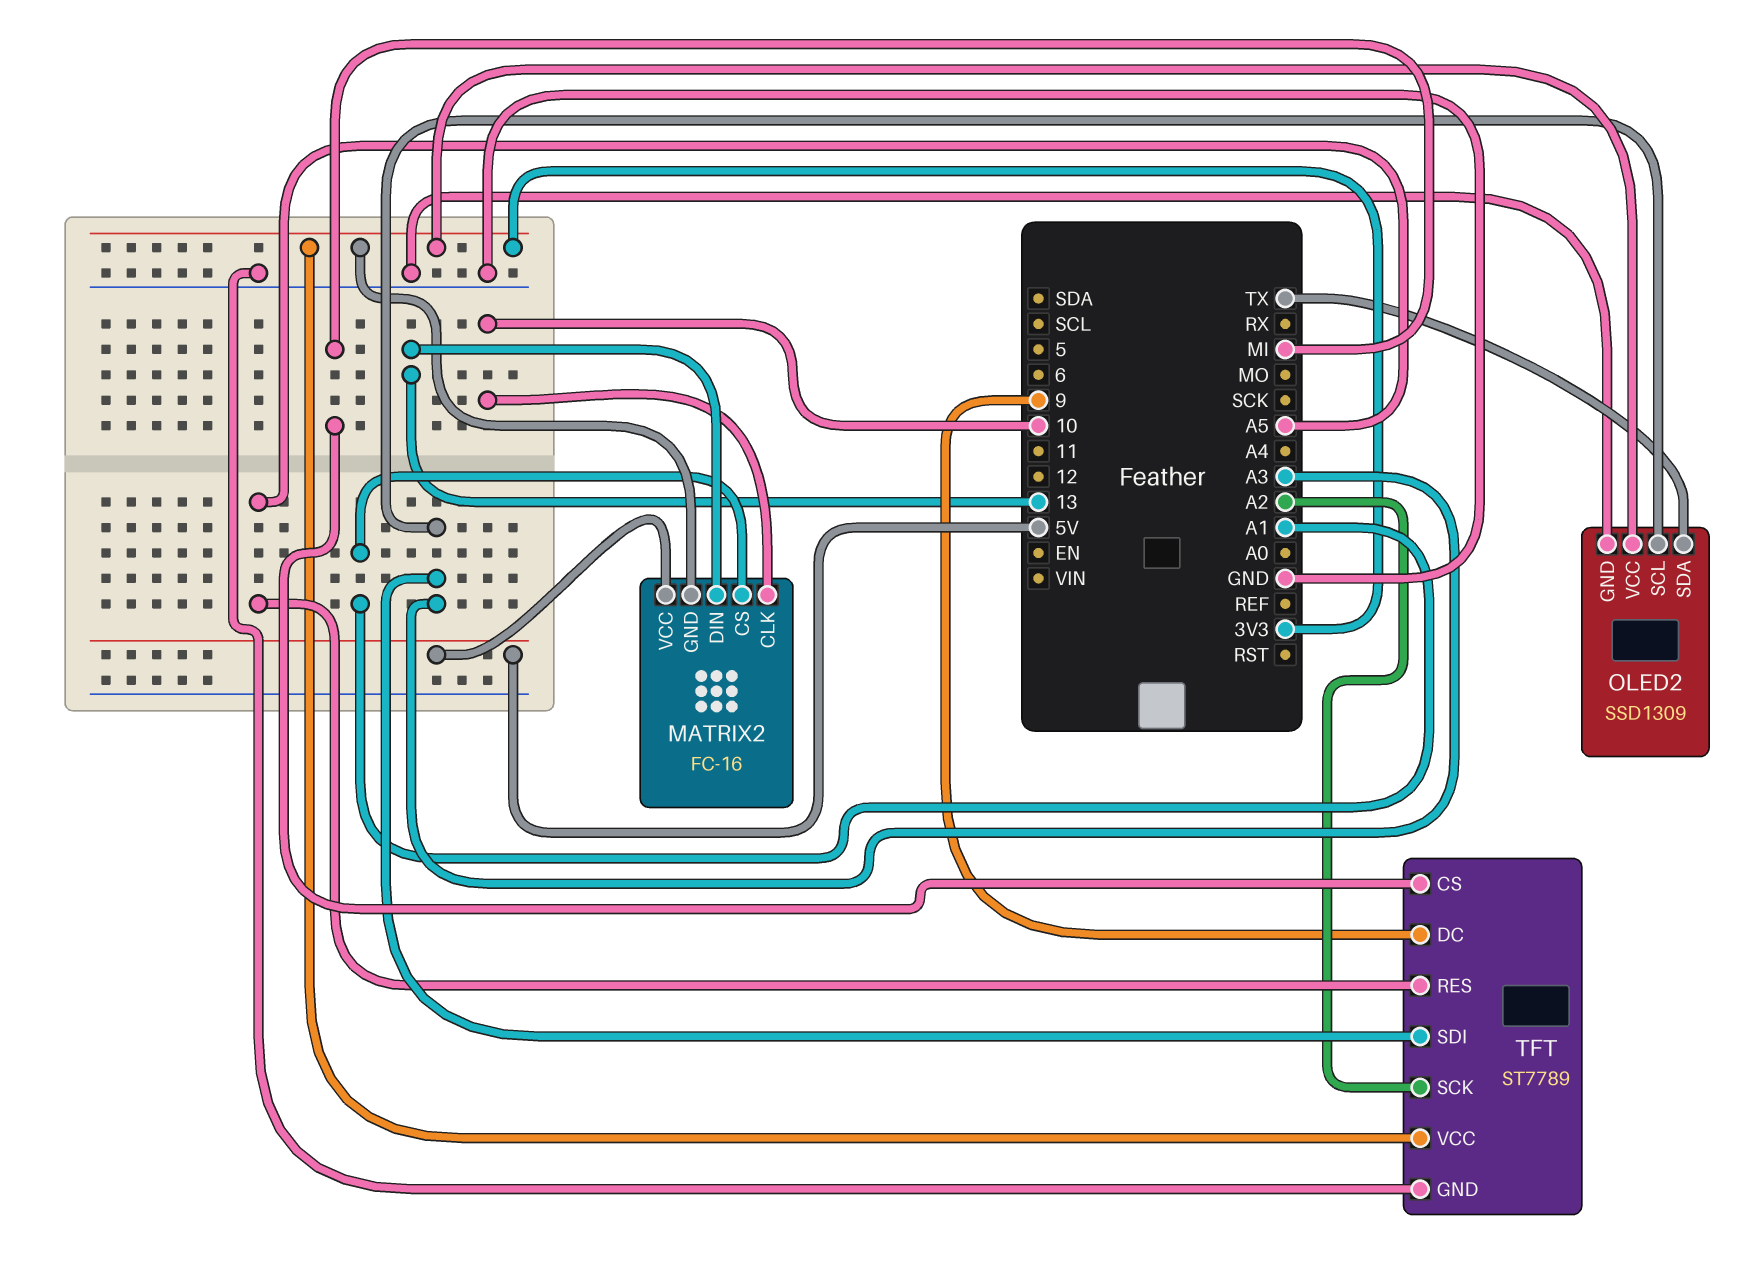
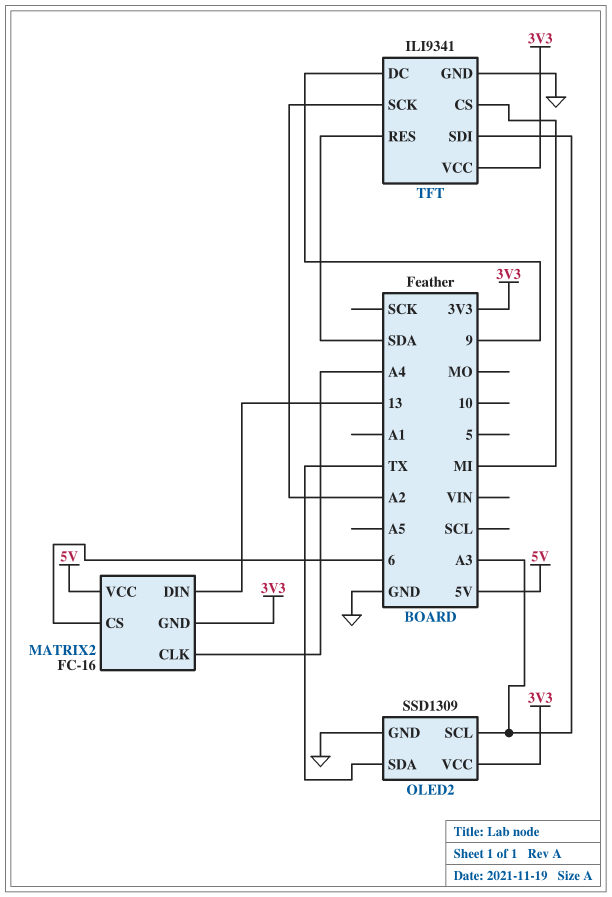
MATRIX2 pin CLK: 10 -> A4
MATRIX2 pin CS: A1 -> 6
TFT: ST7789 -> ILI9341
TFT pin RES: A5 -> SDA

